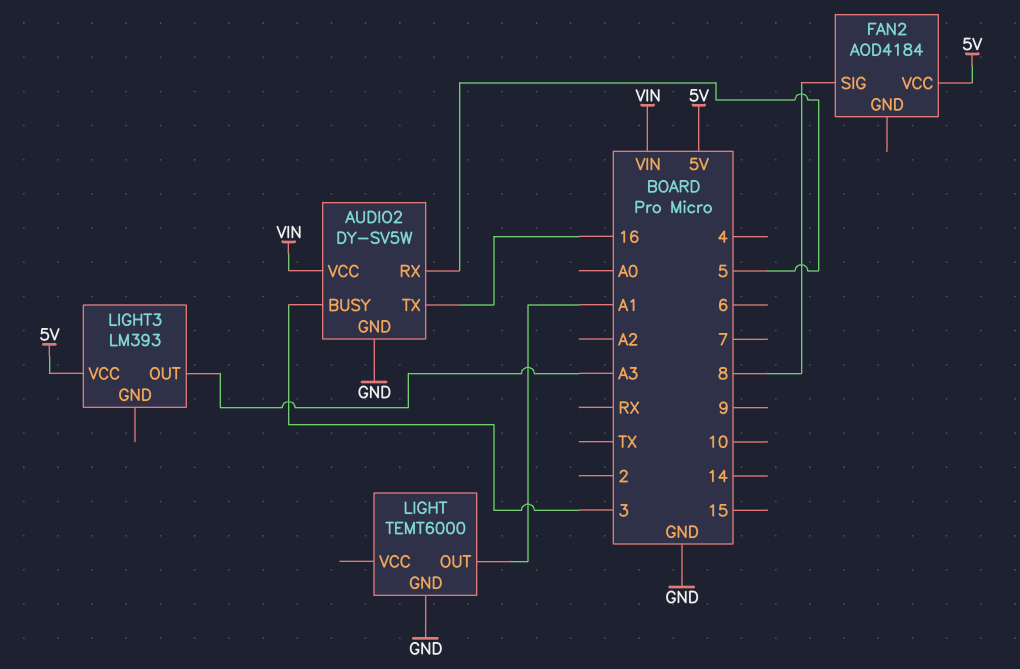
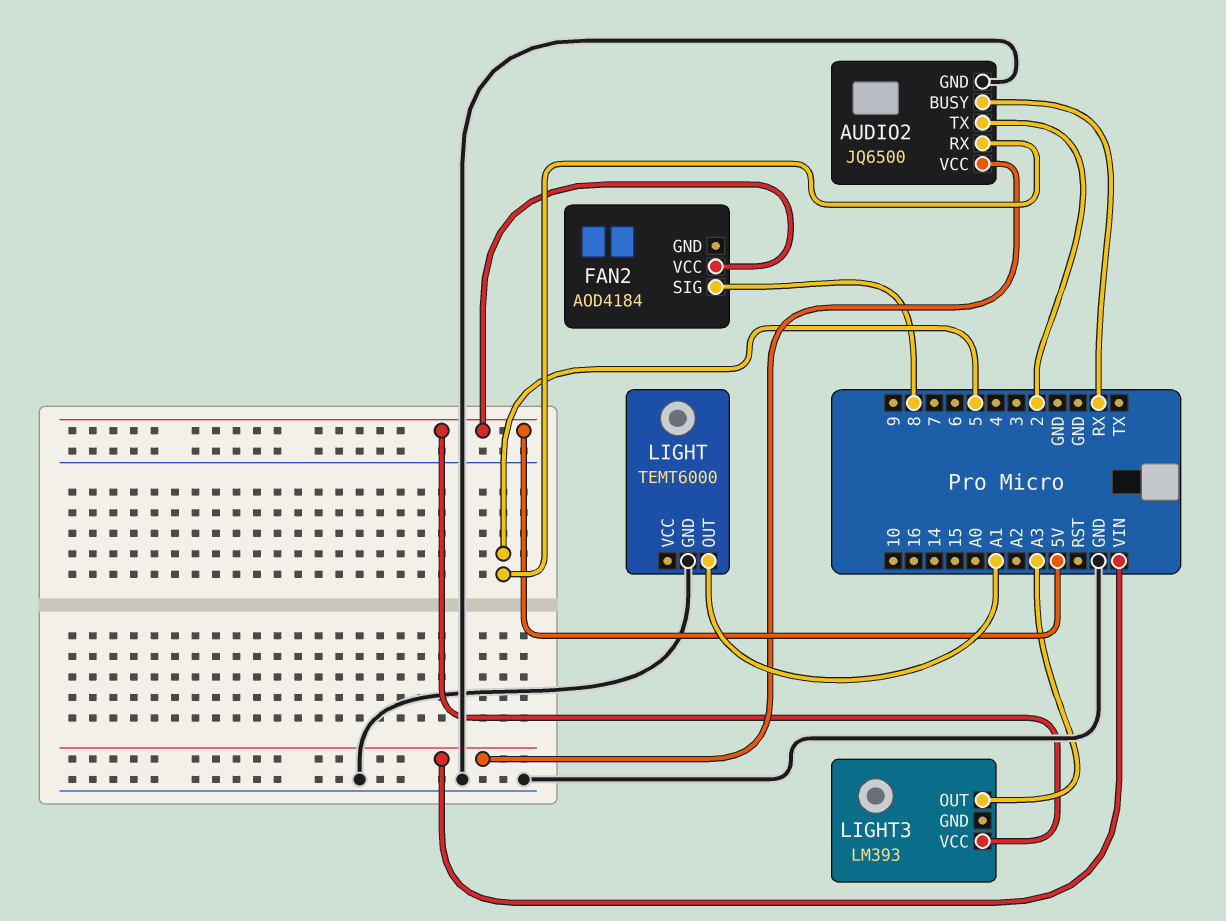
AUDIO2: DY-SV5W -> JQ6500
AUDIO2 pin BUSY: 3 -> RX
AUDIO2 pin TX: 16 -> 2

